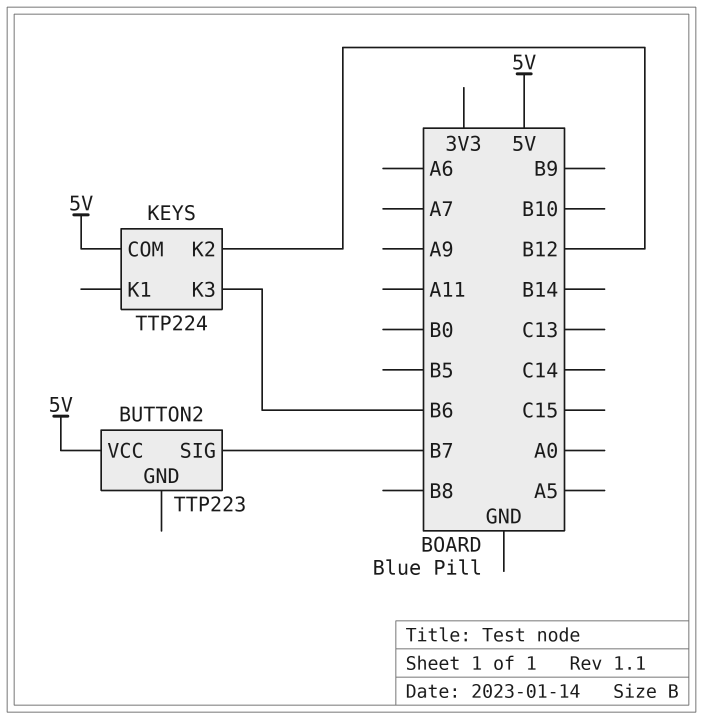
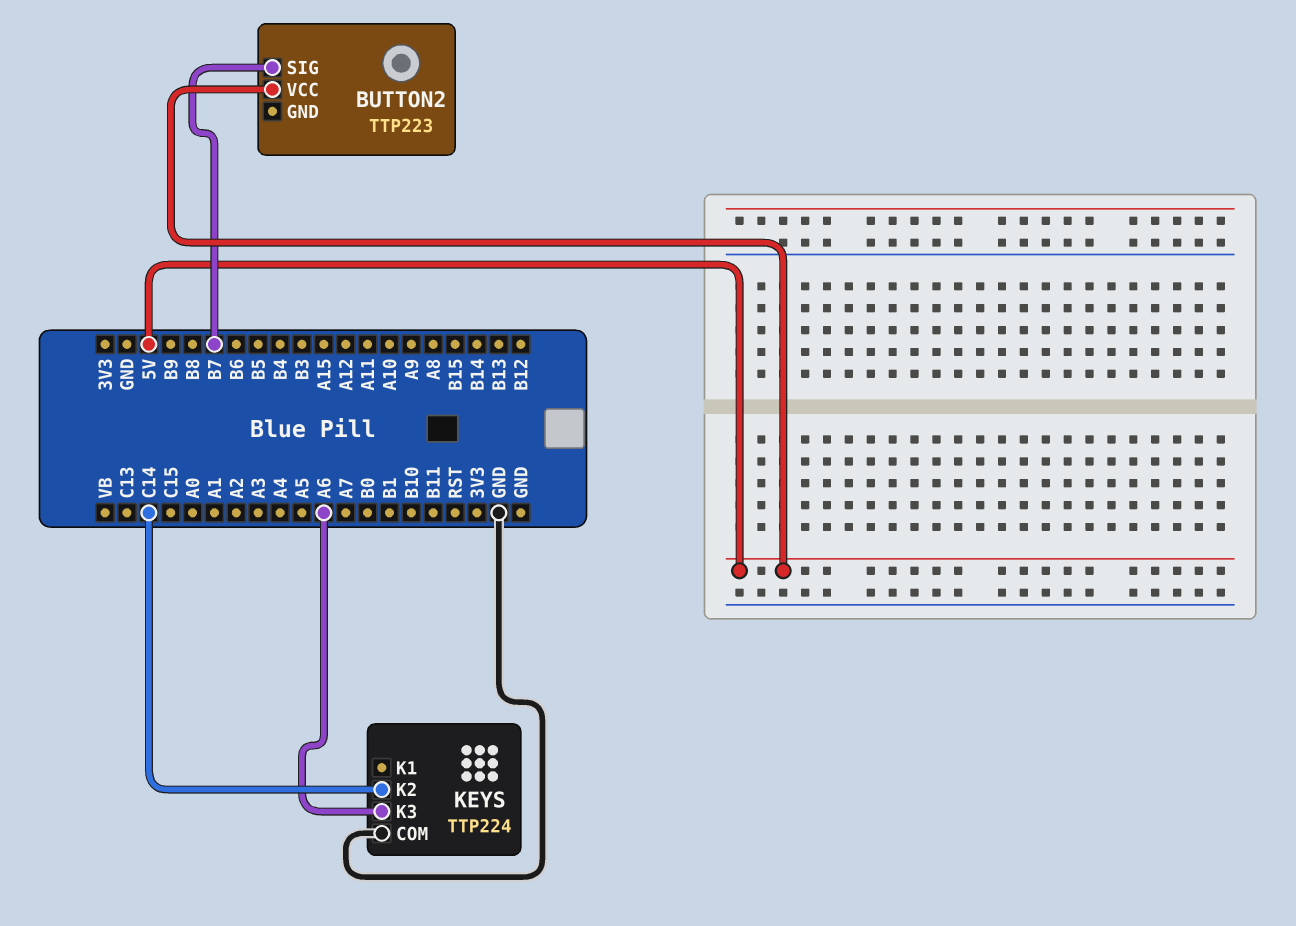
KEYS pin COM: 5V -> GND
KEYS pin K2: B12 -> C14
KEYS pin K3: B6 -> A6

